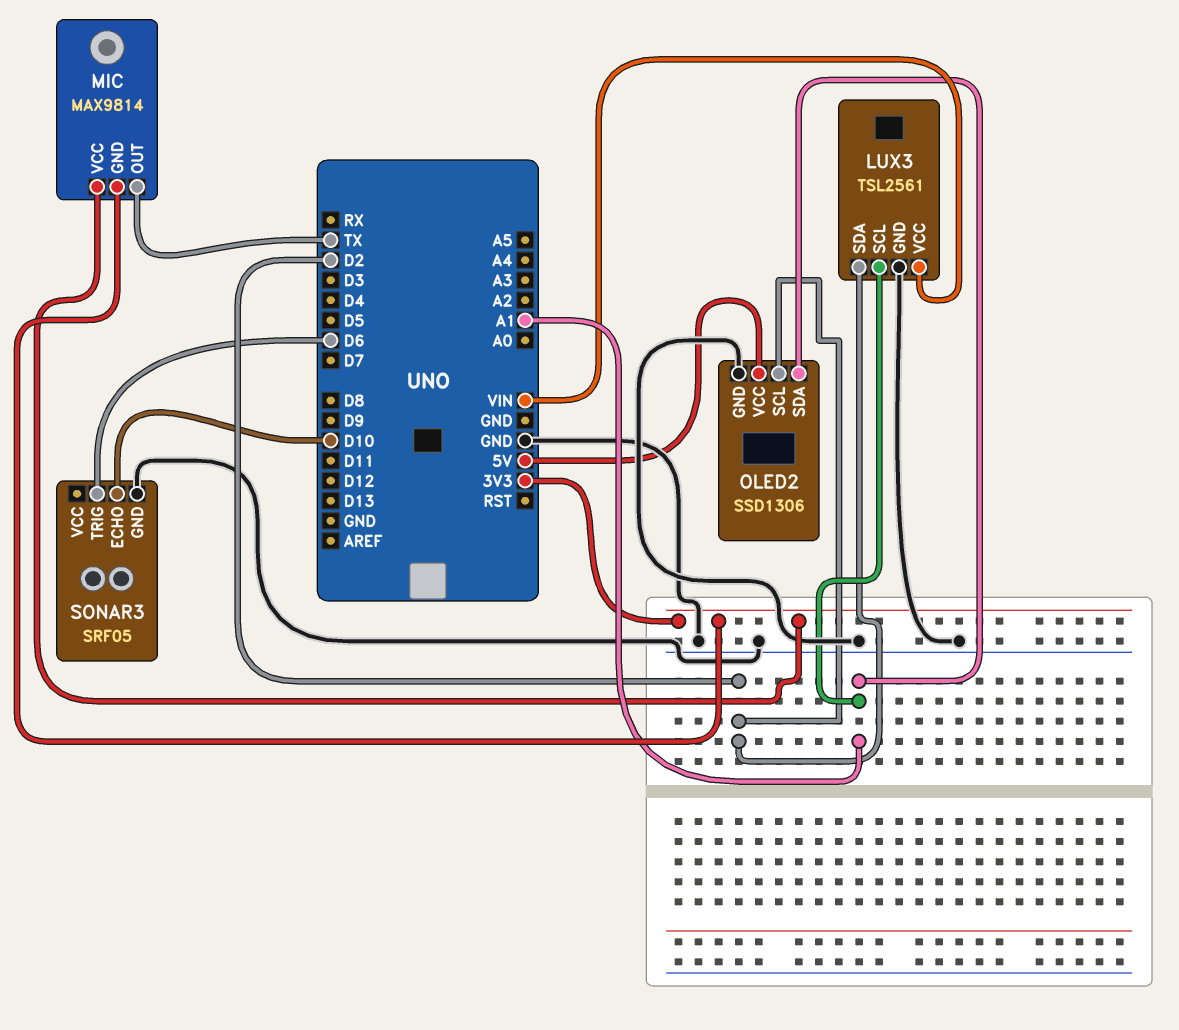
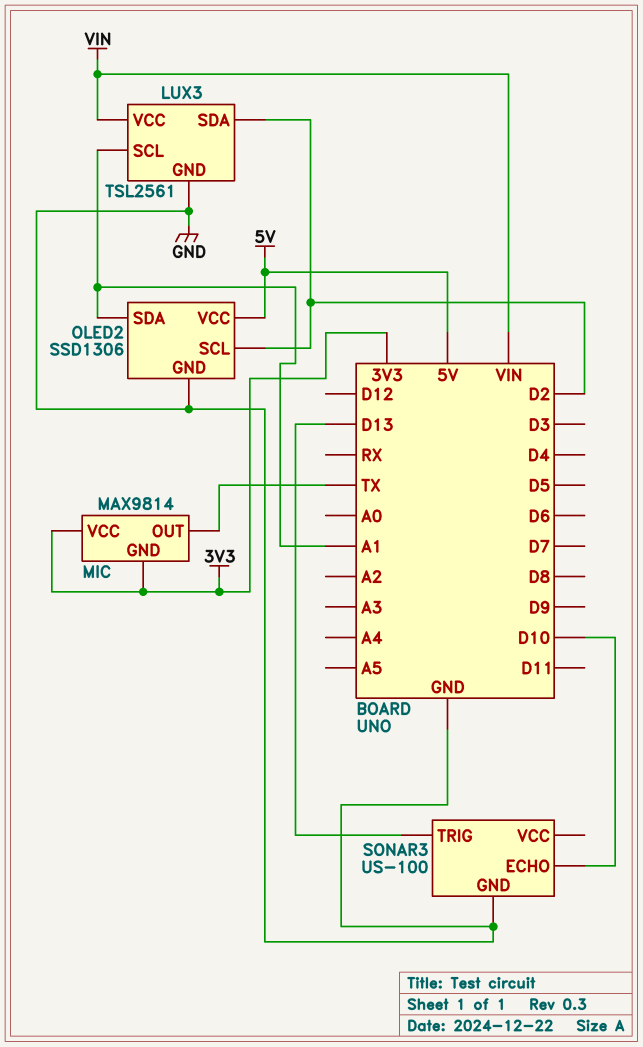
SONAR3: SRF05 -> US-100
SONAR3 pin TRIG: D6 -> D13

